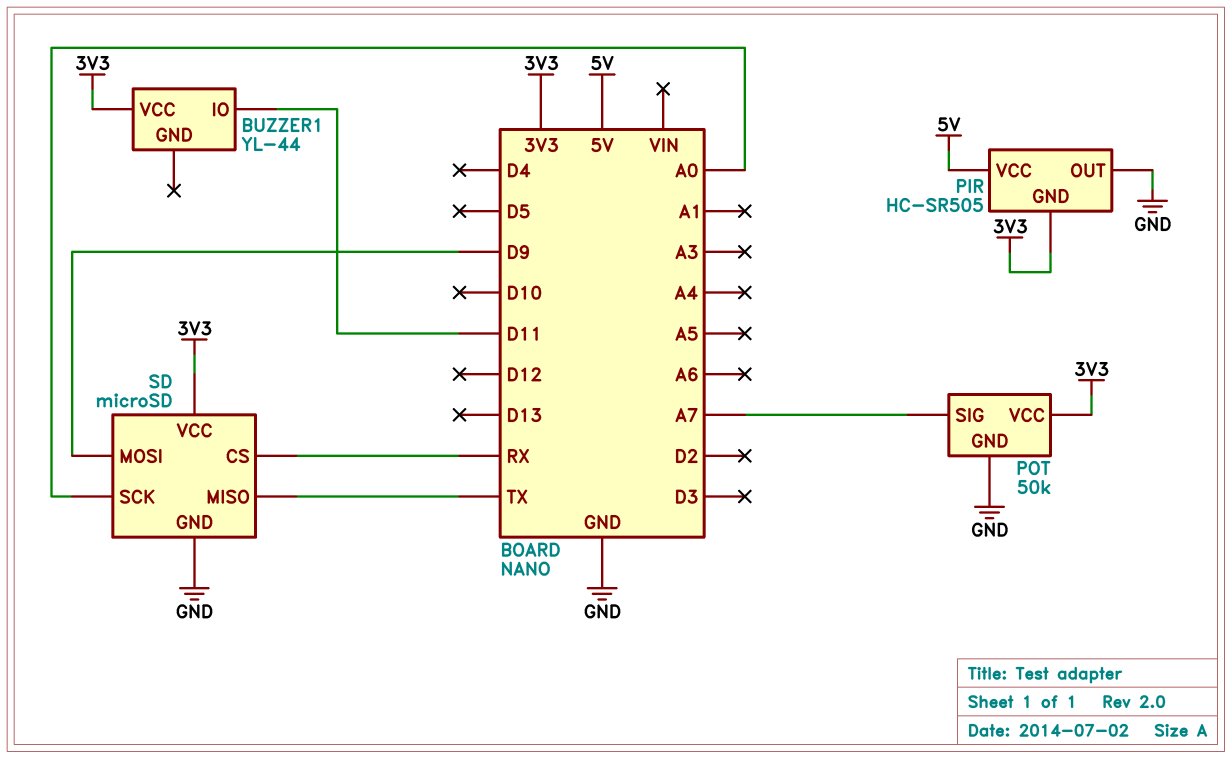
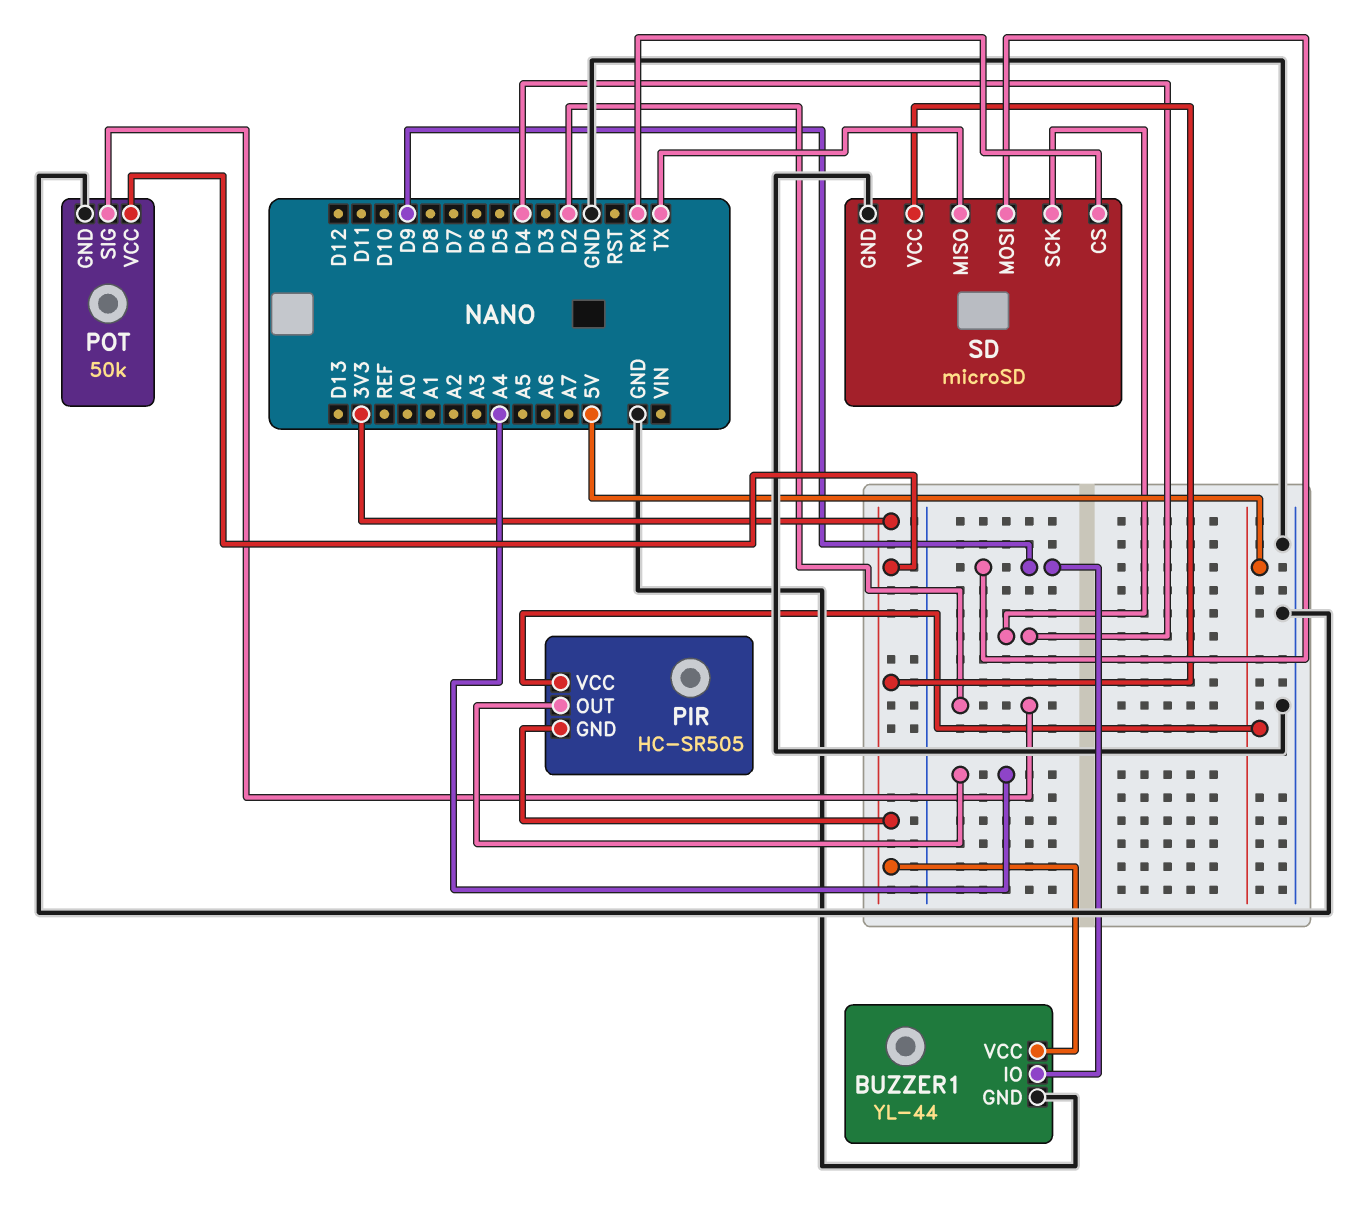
BUZZER1 pin GND: none -> GND
BUZZER1 pin IO: D11 -> D9
PIR pin OUT: GND -> A4
POT pin SIG: A7 -> D2
SD pin SCK: A0 -> D4

